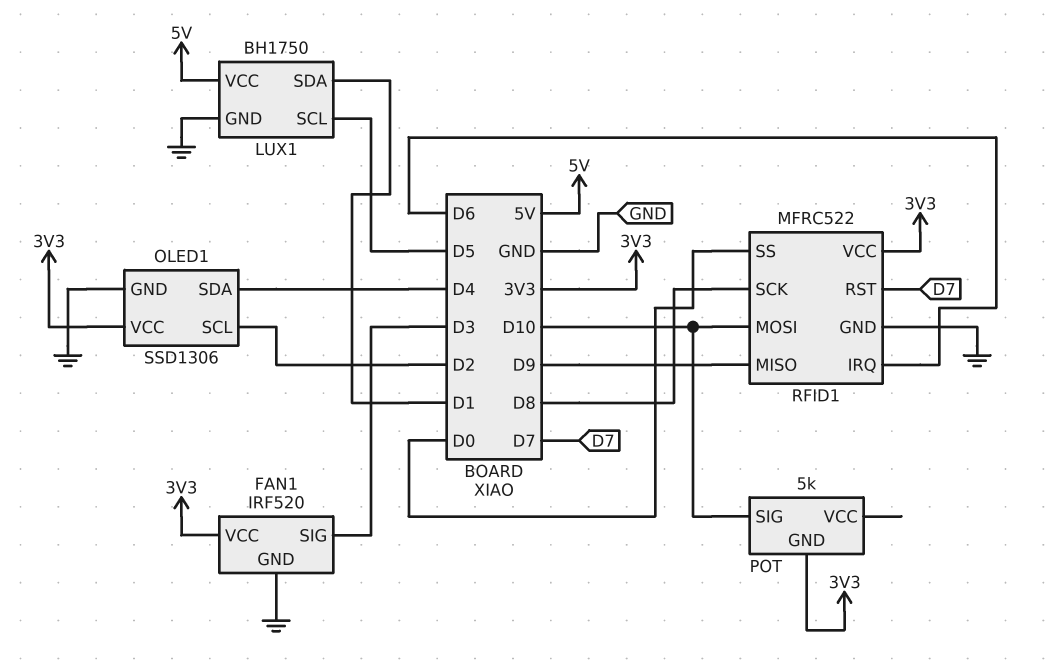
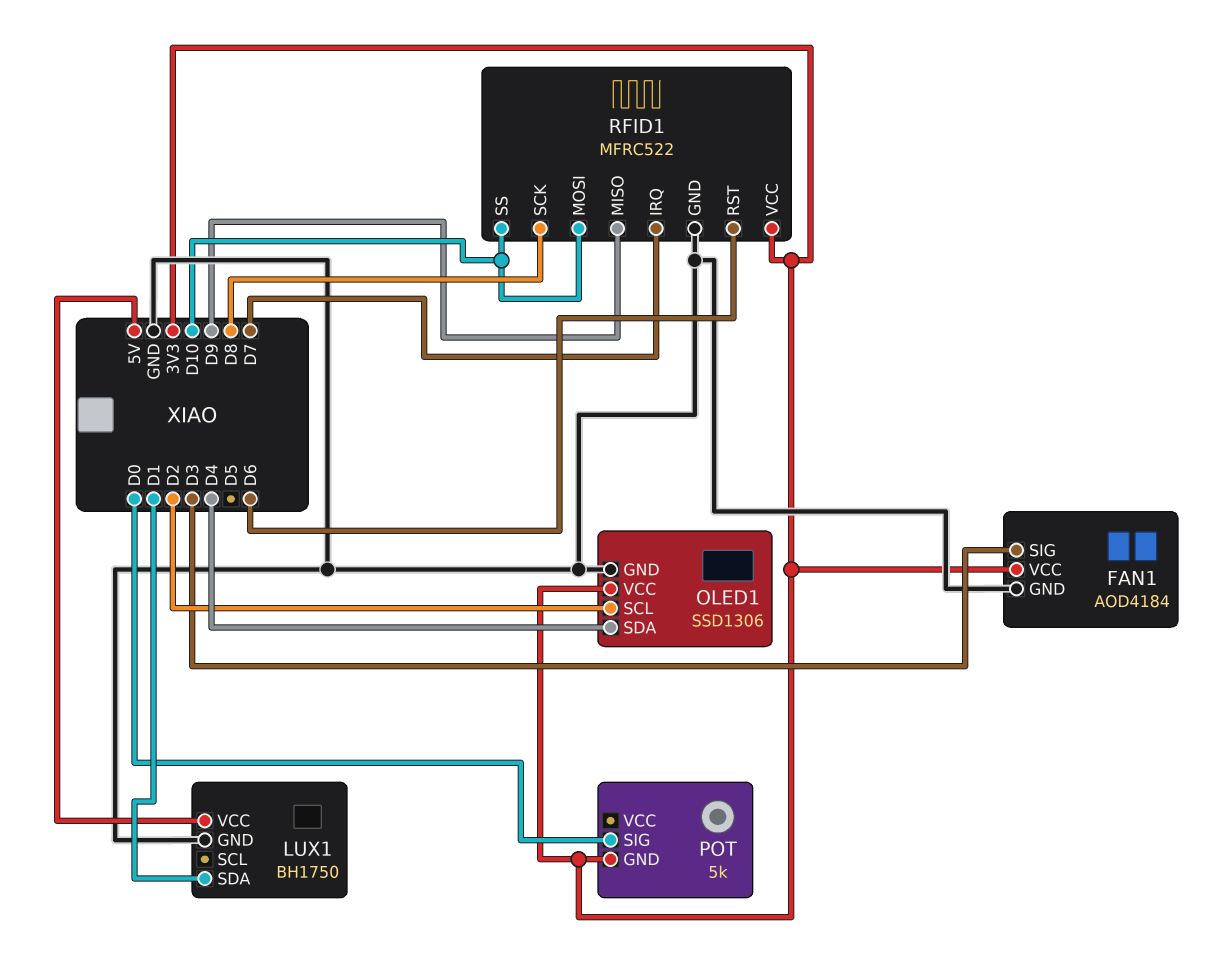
FAN1: IRF520 -> AOD4184
LUX1 pin SCL: D5 -> none
POT pin SIG: D10 -> D0
RFID1 pin IRQ: D6 -> D7
RFID1 pin RST: D7 -> D6
RFID1 pin SS: D0 -> D10

